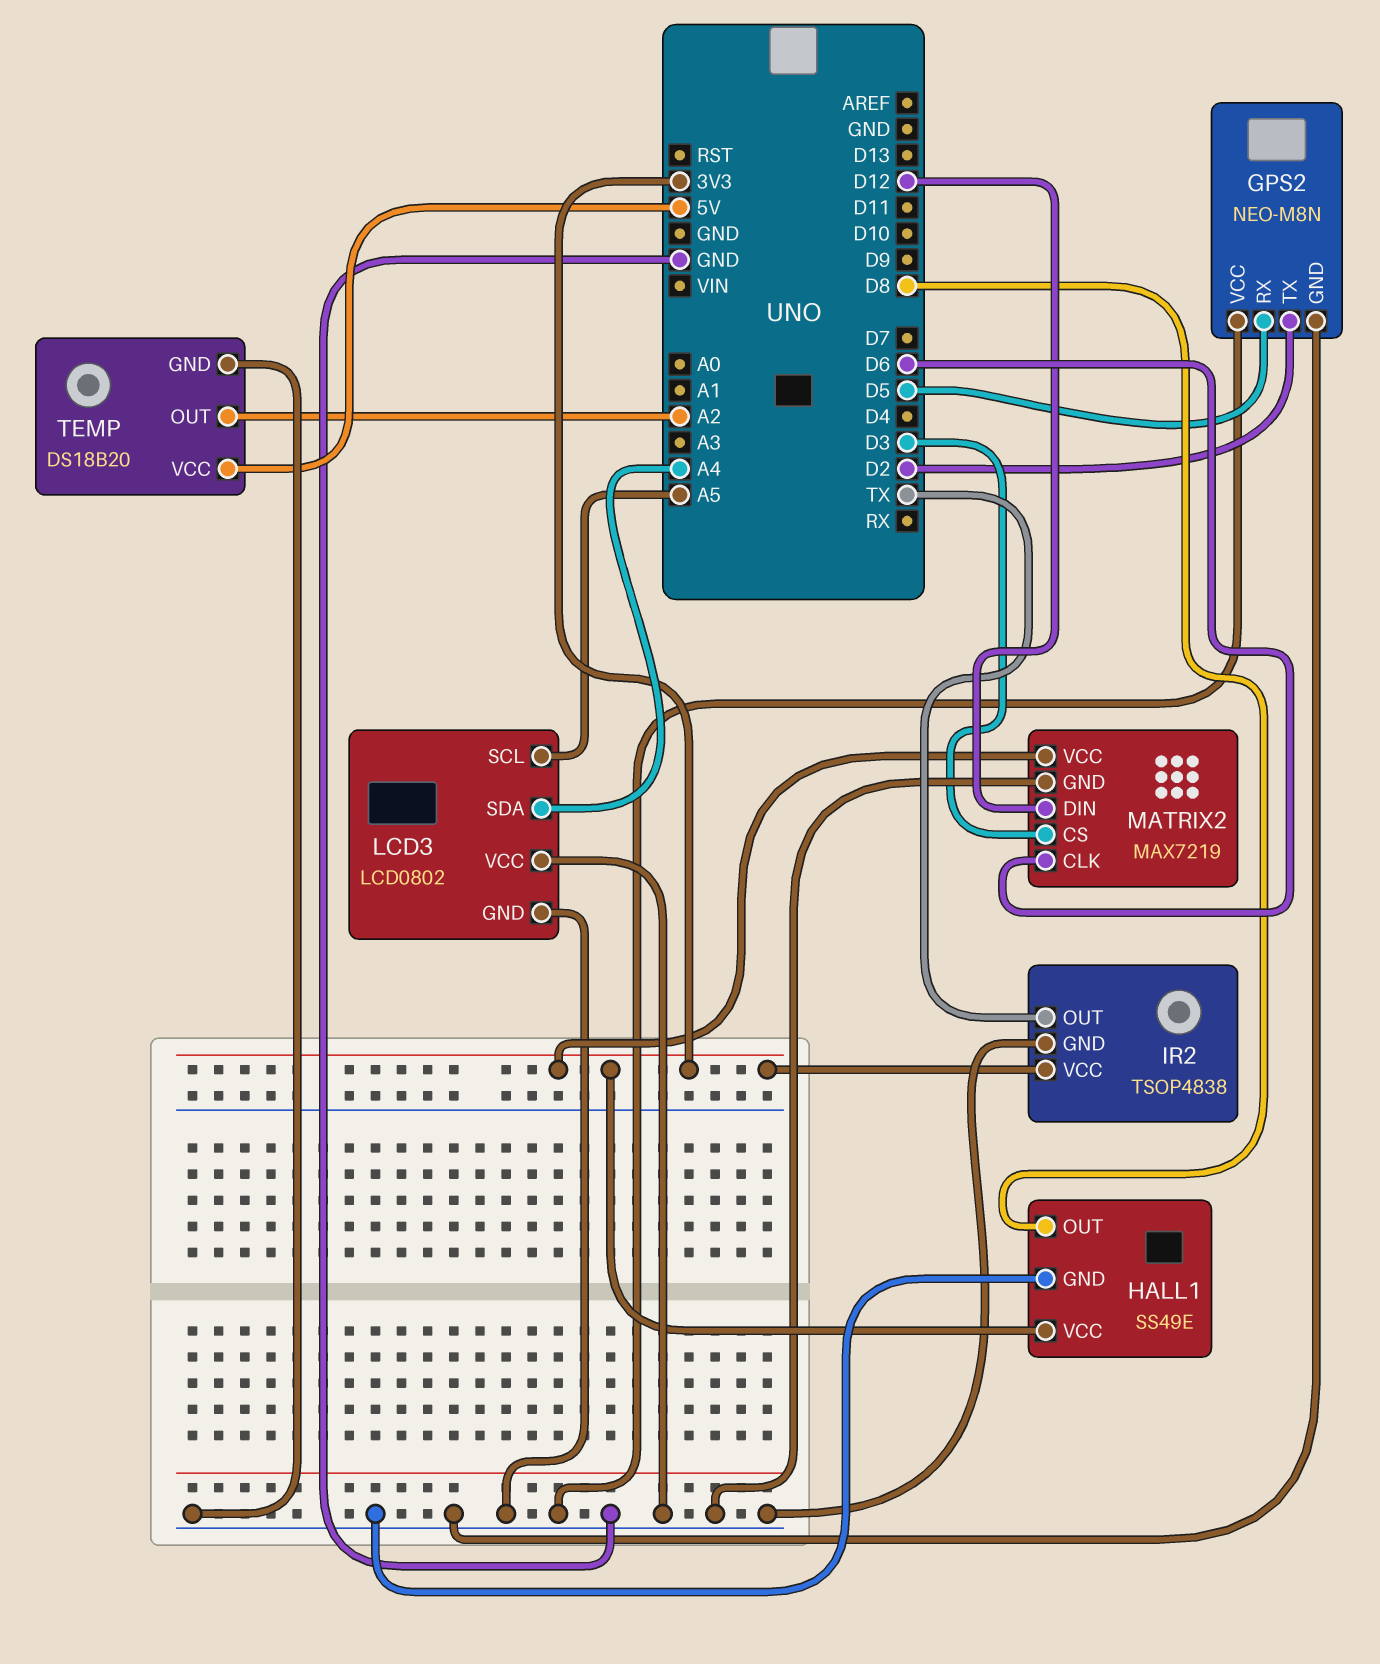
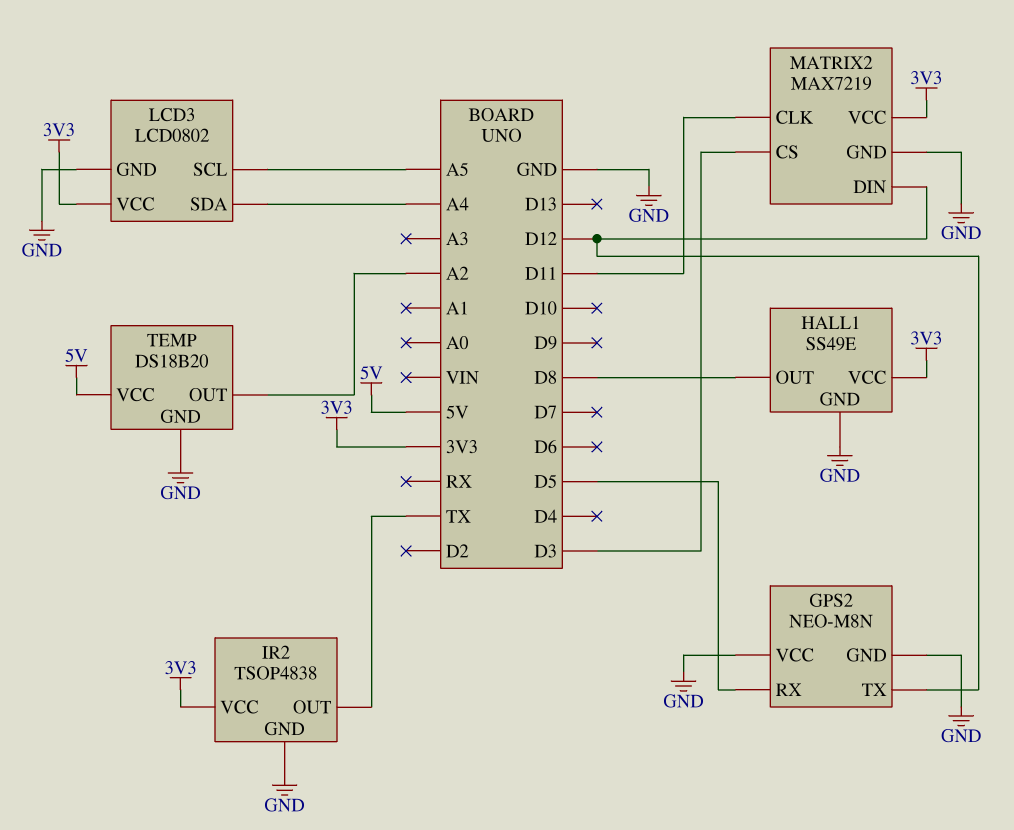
GPS2 pin TX: D2 -> D12
LCD3 pin VCC: GND -> 3V3
MATRIX2 pin CLK: D6 -> D11

